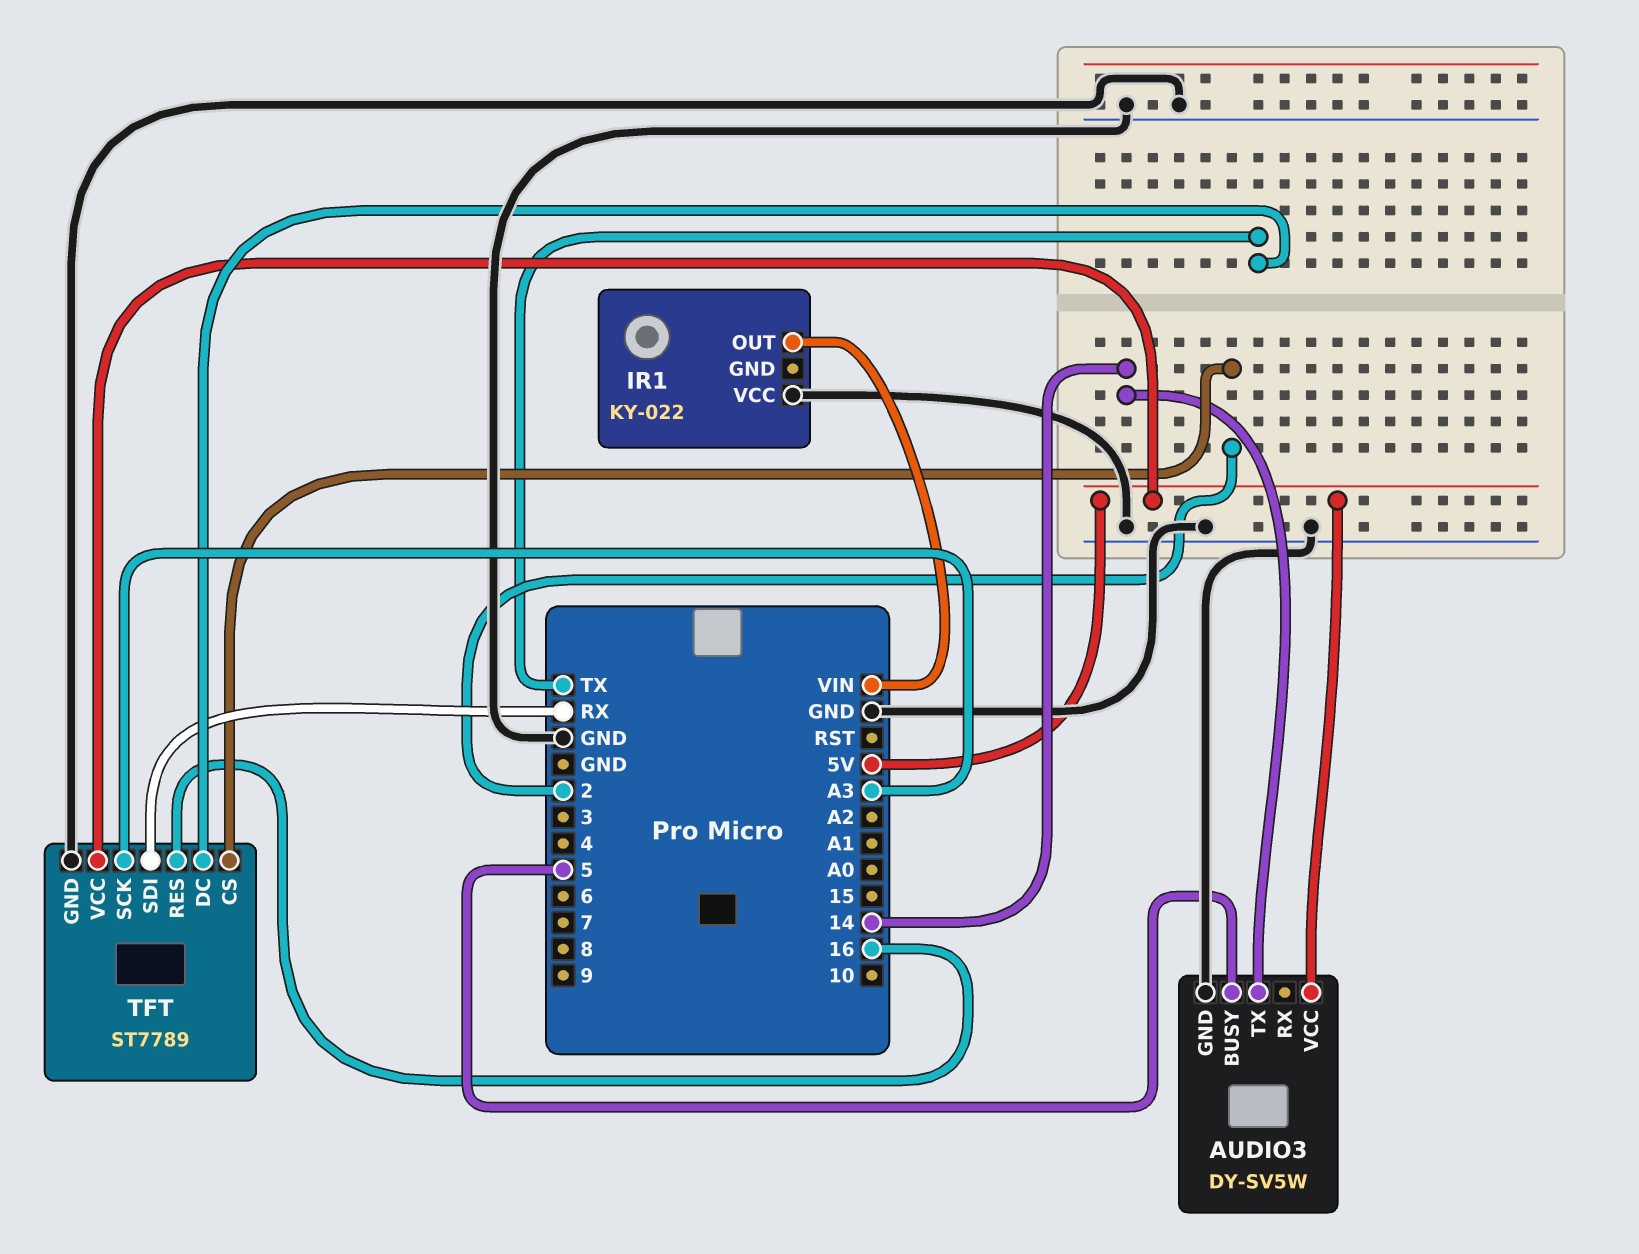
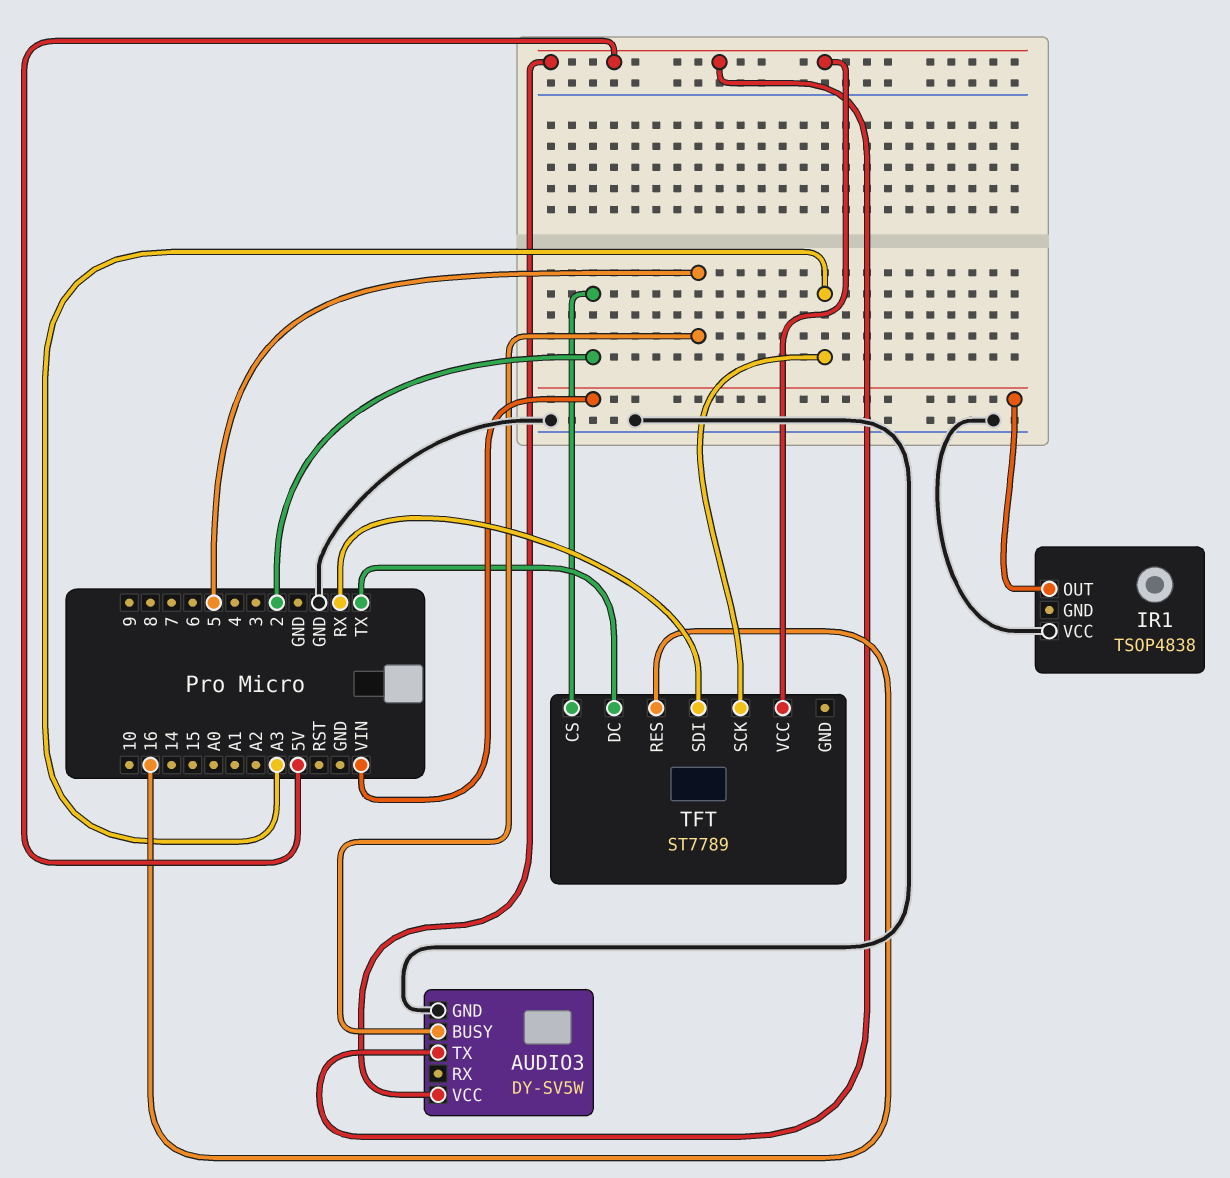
AUDIO3 pin TX: 14 -> 5V
IR1: KY-022 -> TSOP4838
TFT pin GND: GND -> none

